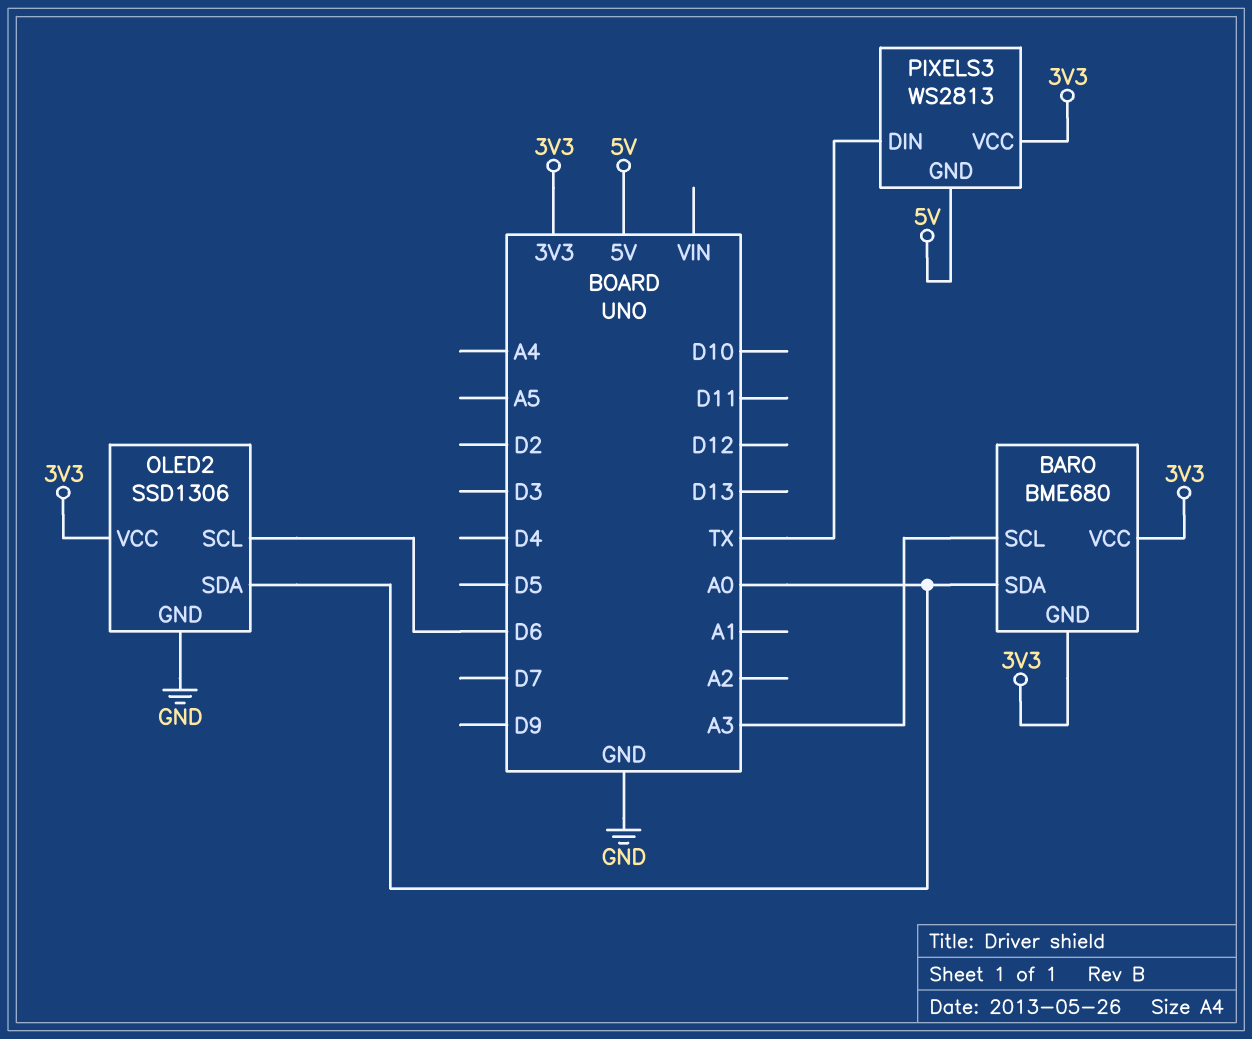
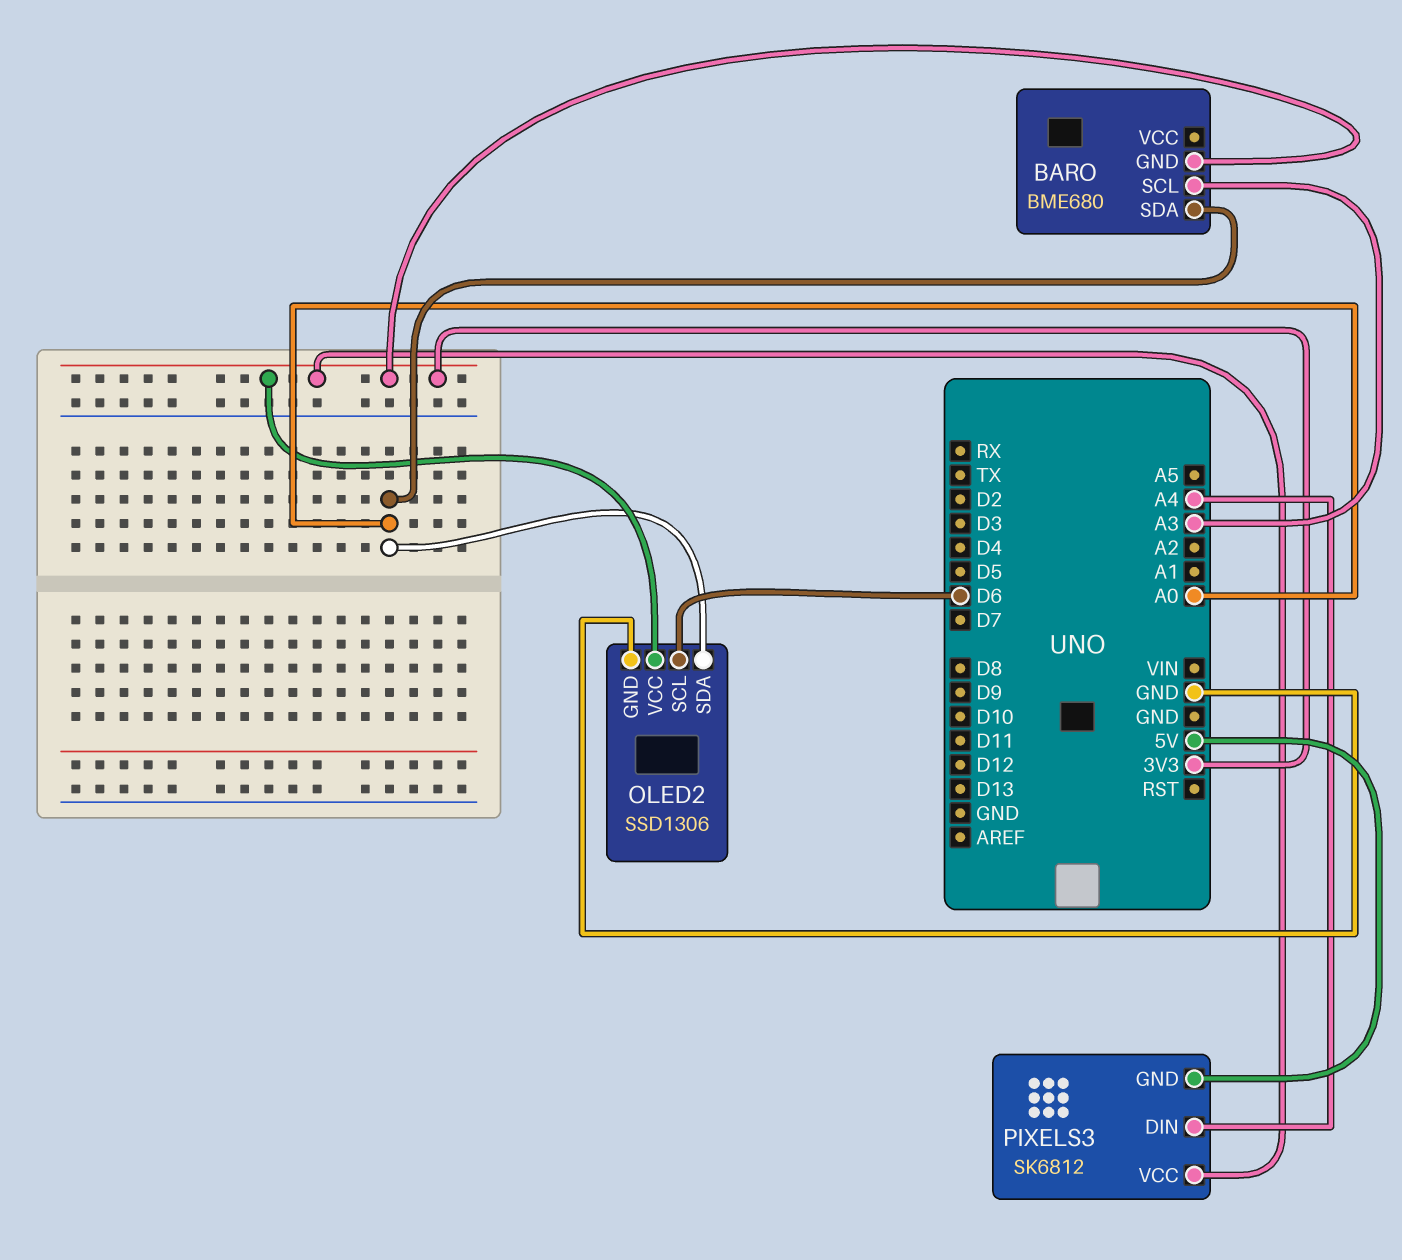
BARO pin VCC: 3V3 -> none
PIXELS3: WS2813 -> SK6812
PIXELS3 pin DIN: TX -> A4

